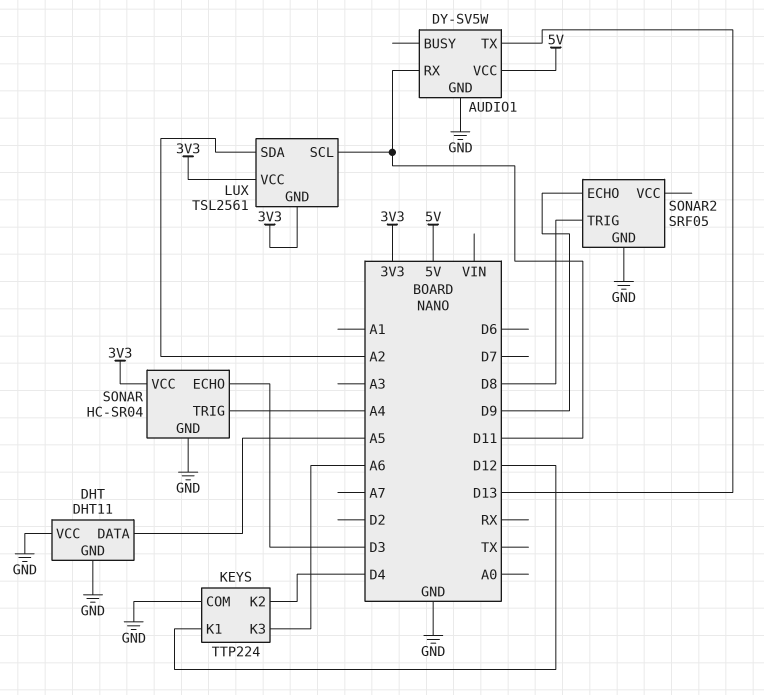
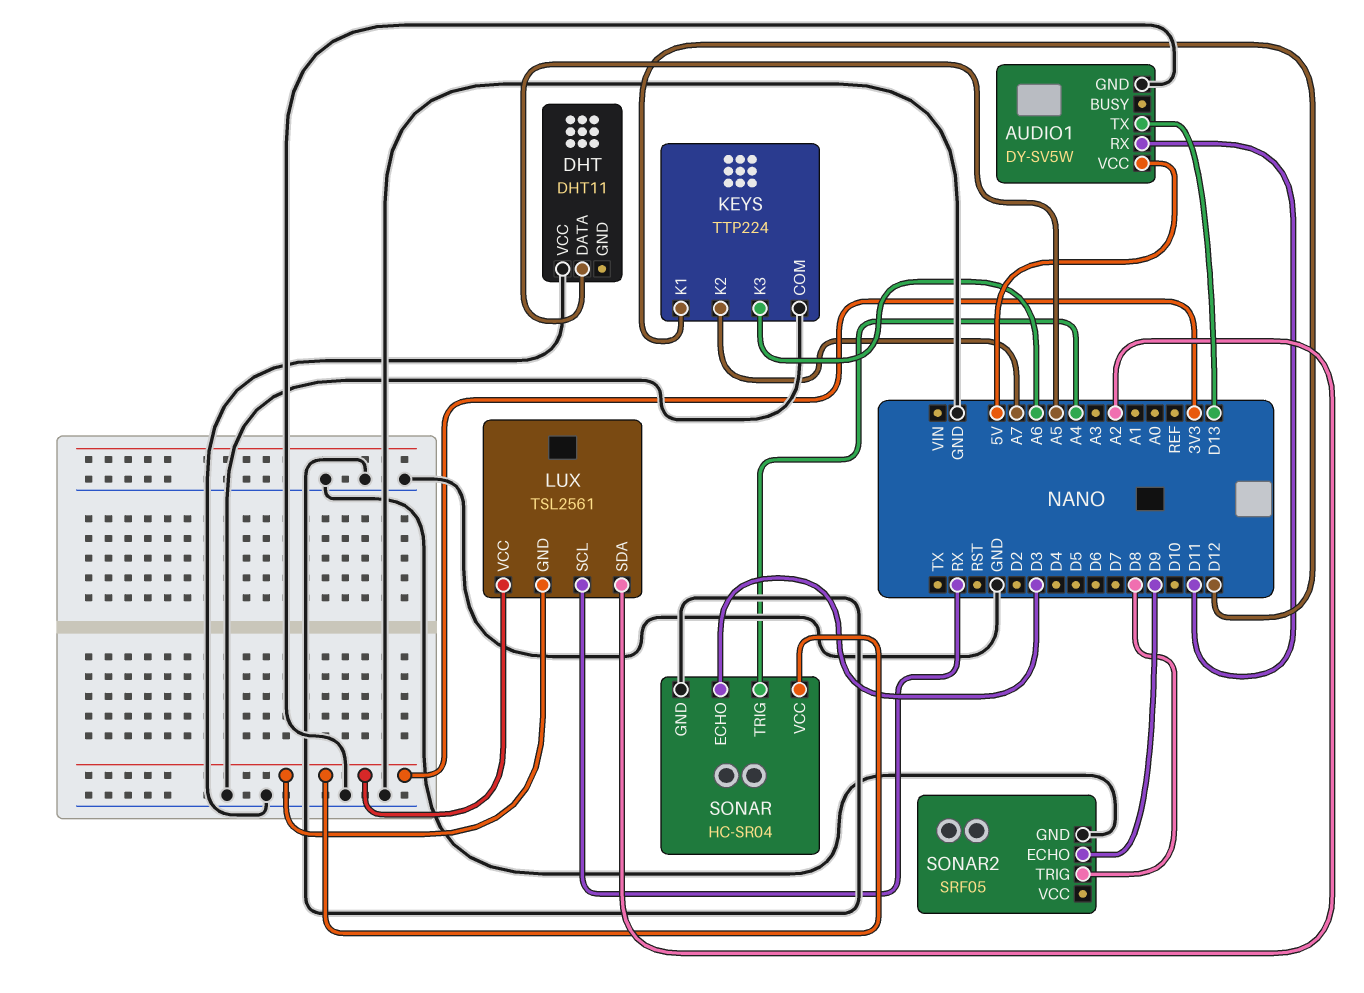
DHT pin GND: GND -> none
KEYS pin K2: D4 -> A7
LUX pin SCL: D11 -> RX

